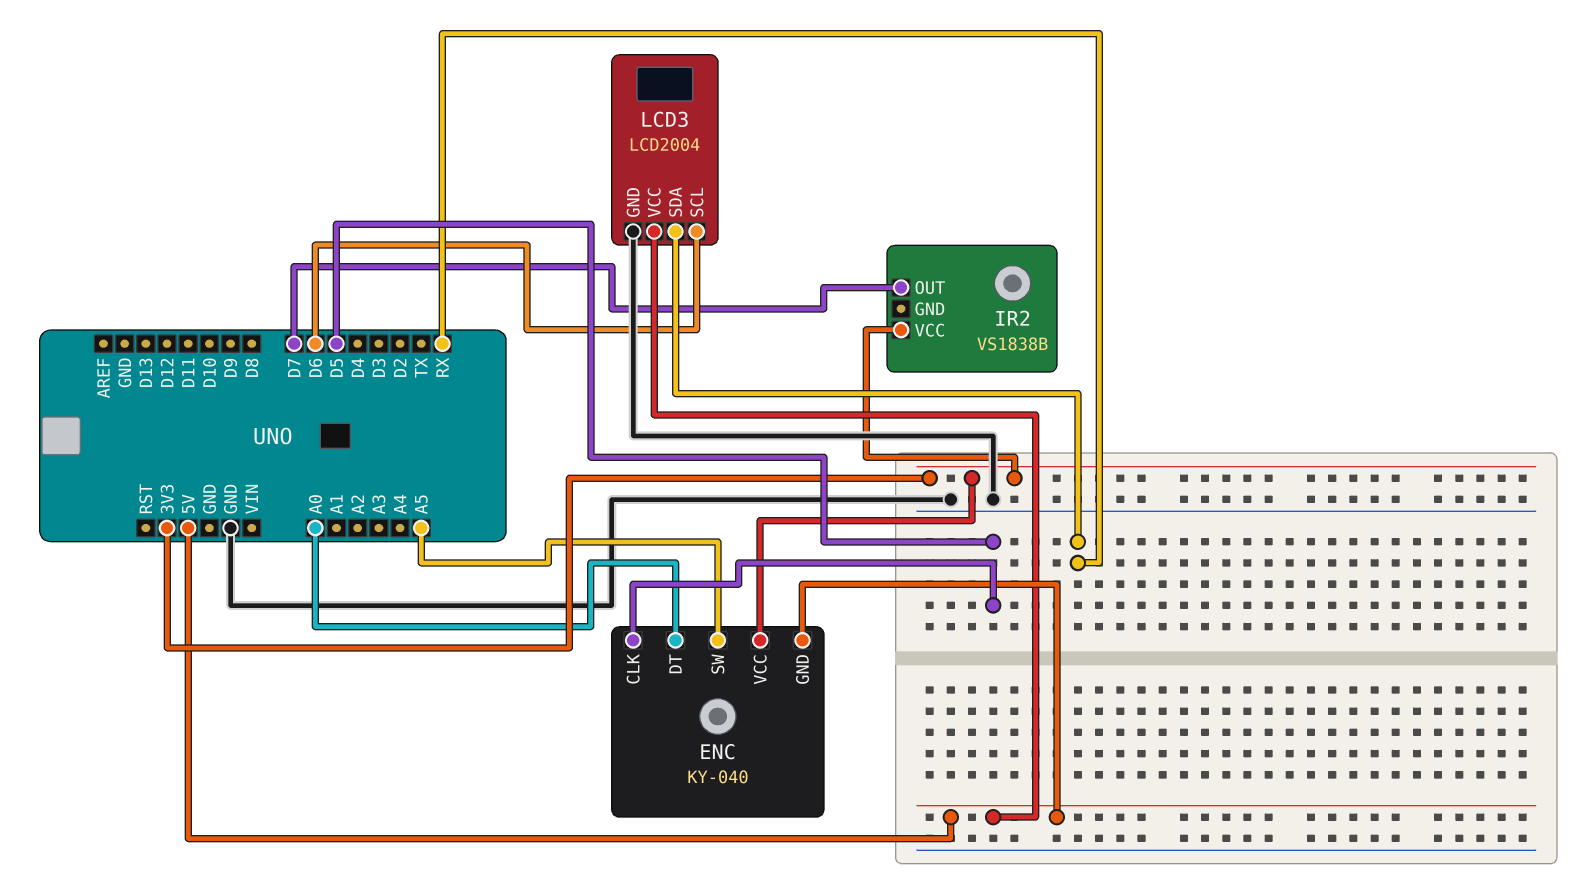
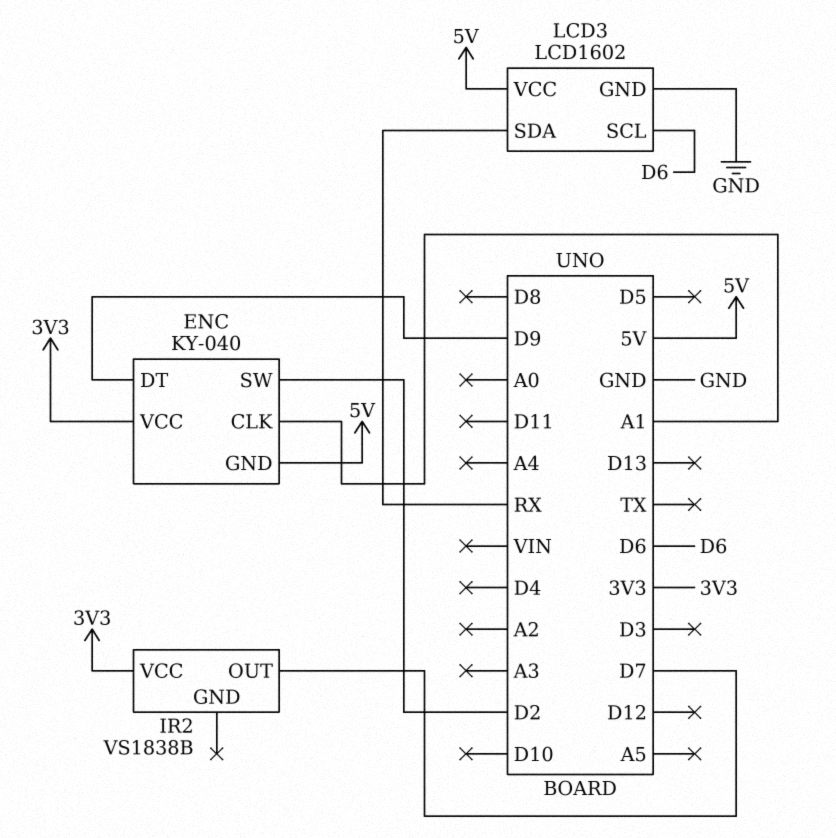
ENC pin CLK: D5 -> A1
ENC pin DT: A0 -> D9
ENC pin SW: A5 -> D2
LCD3: LCD2004 -> LCD1602

